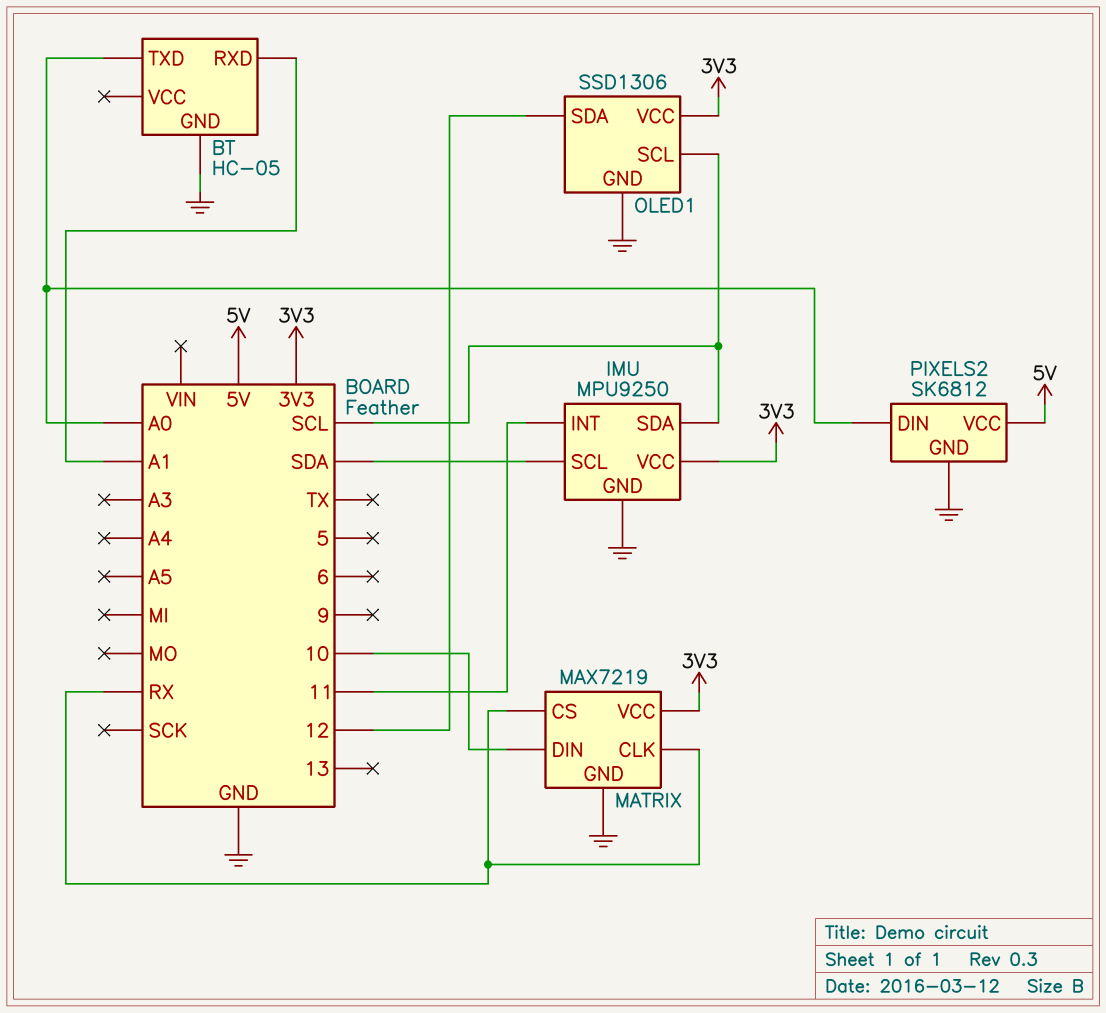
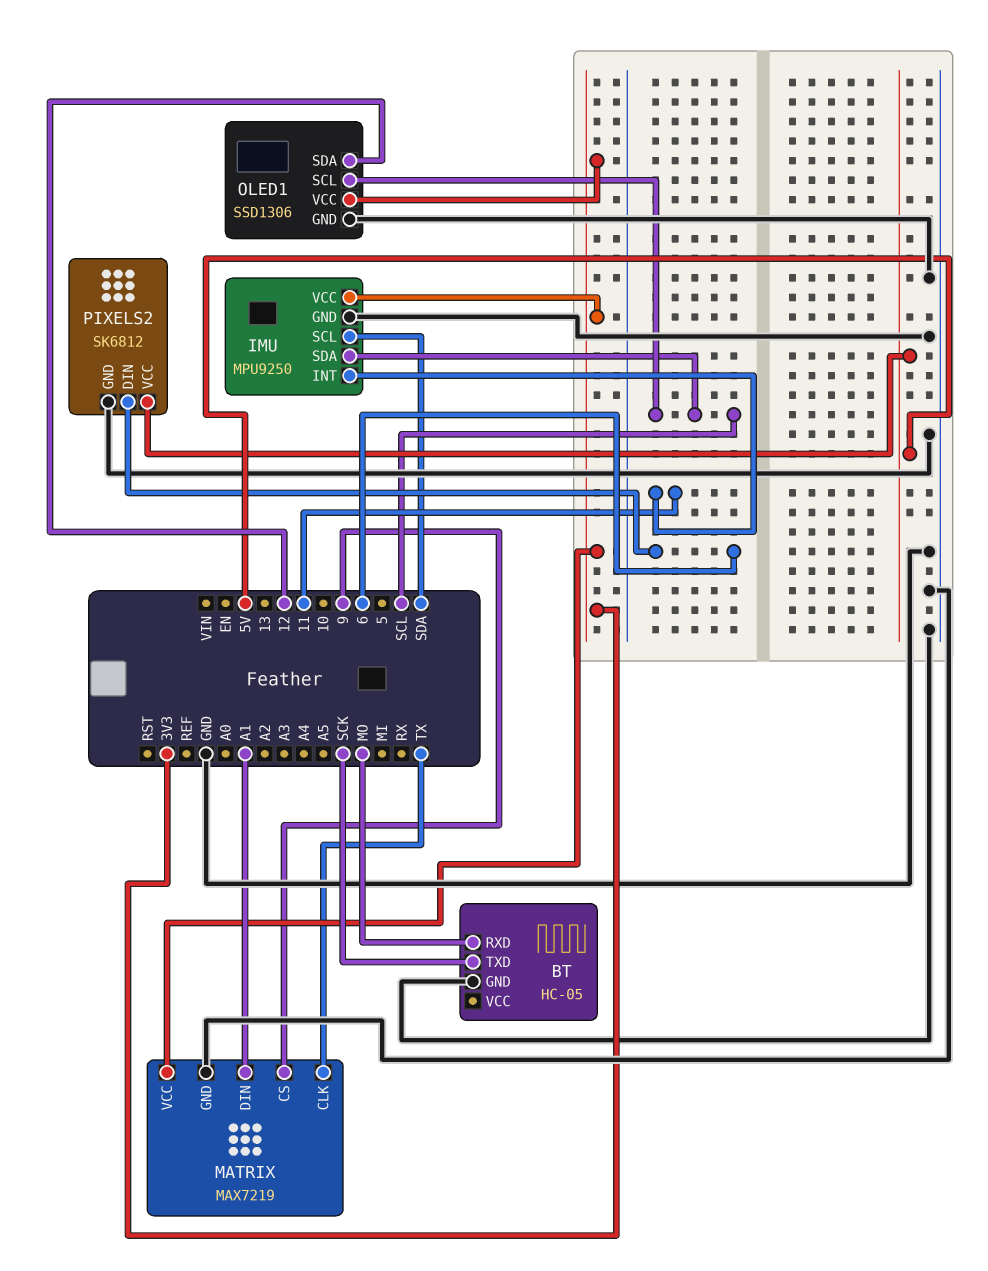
BT pin RXD: A1 -> MO
BT pin TXD: A0 -> SCK
MATRIX pin CLK: RX -> TX
MATRIX pin CS: RX -> 9
MATRIX pin DIN: 10 -> A1
PIXELS2 pin DIN: A0 -> 6

